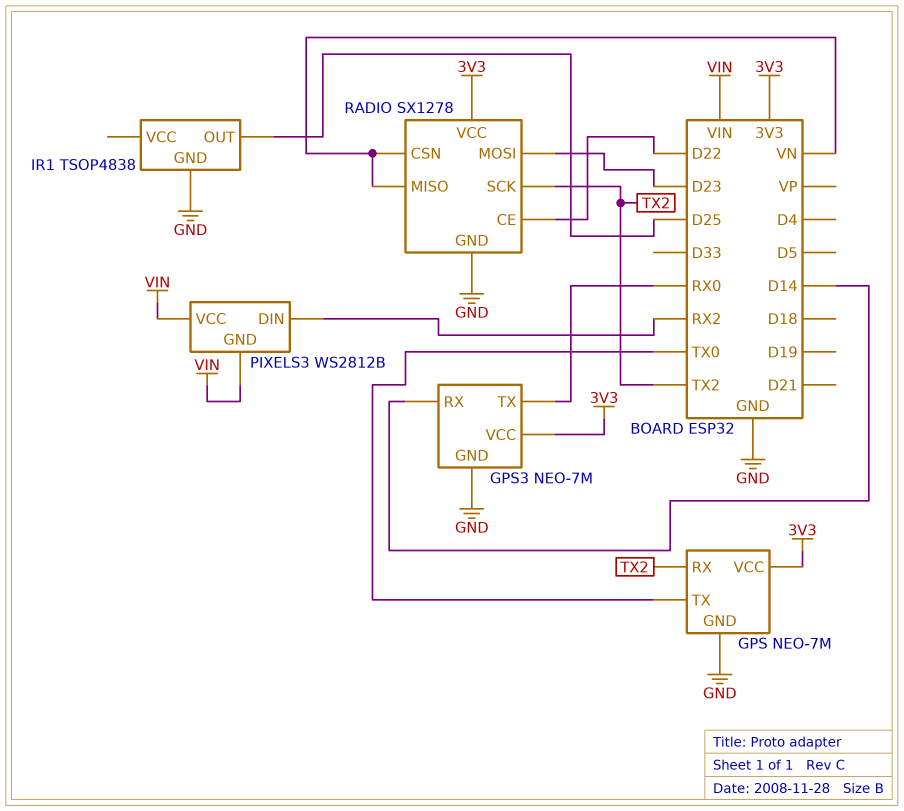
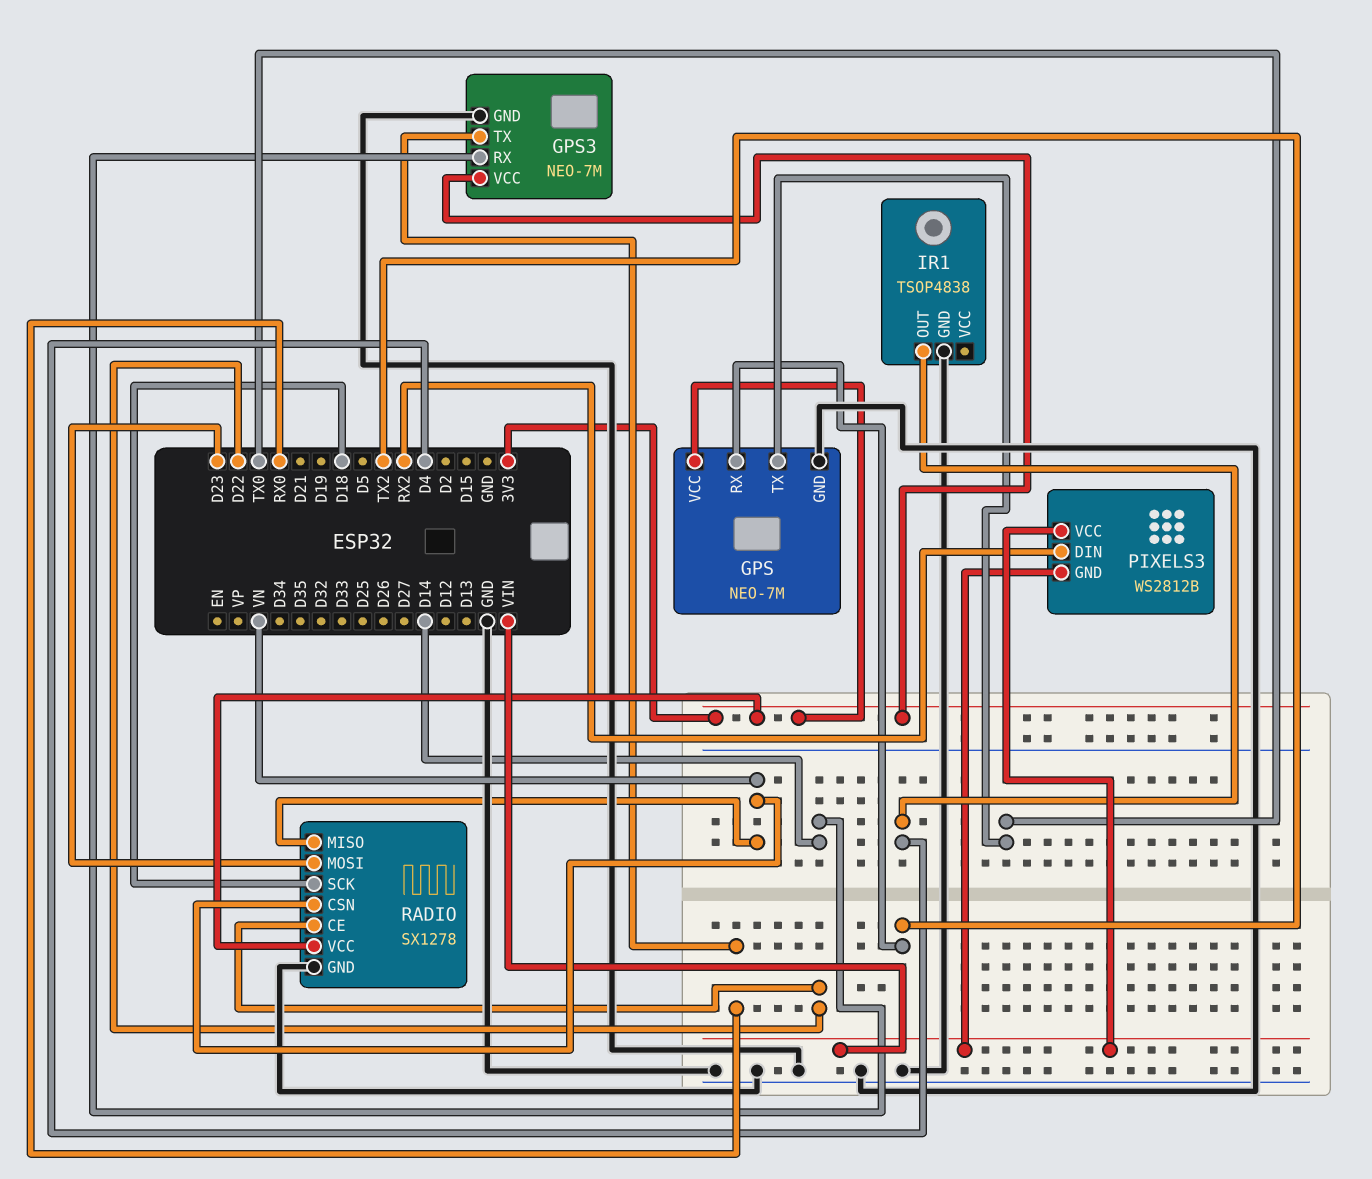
IR1 pin OUT: D25 -> D4
RADIO pin SCK: TX2 -> D18

